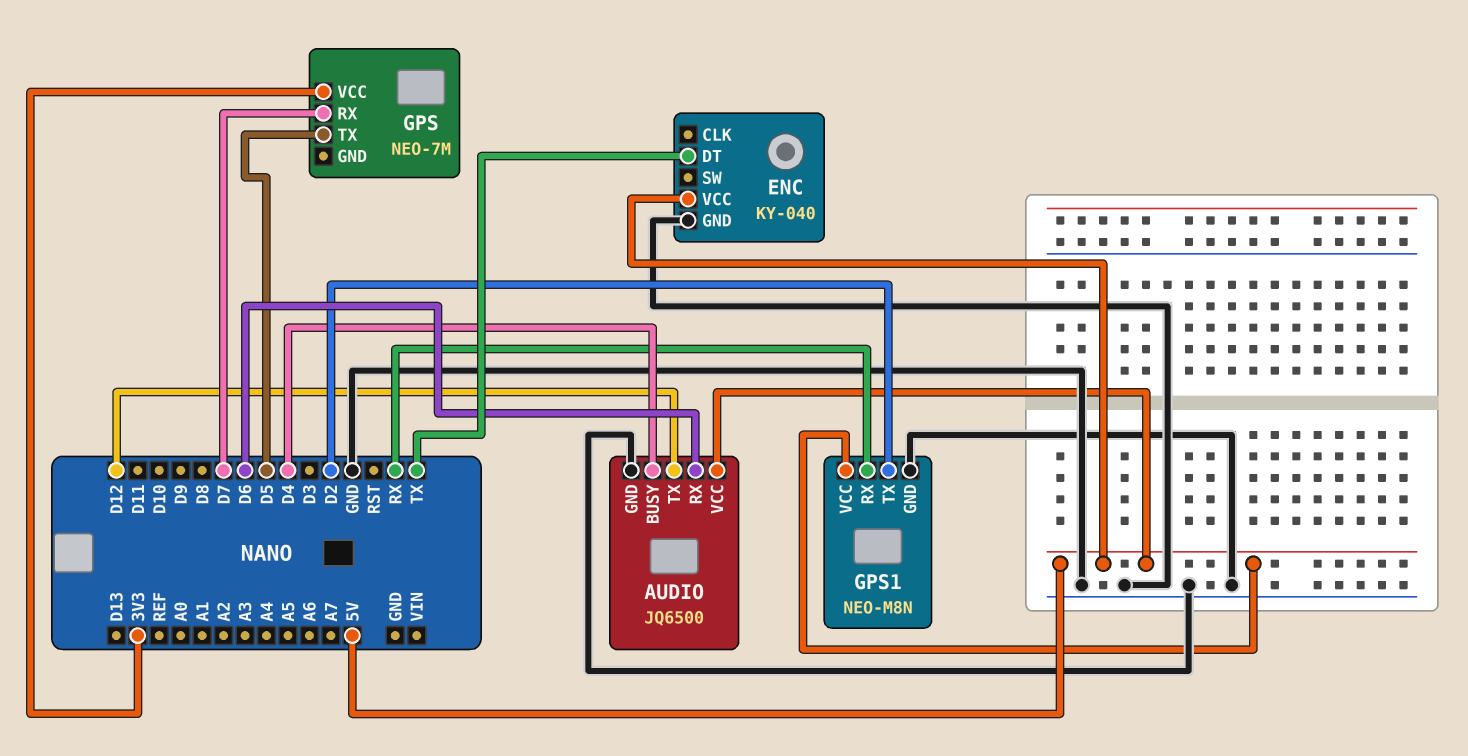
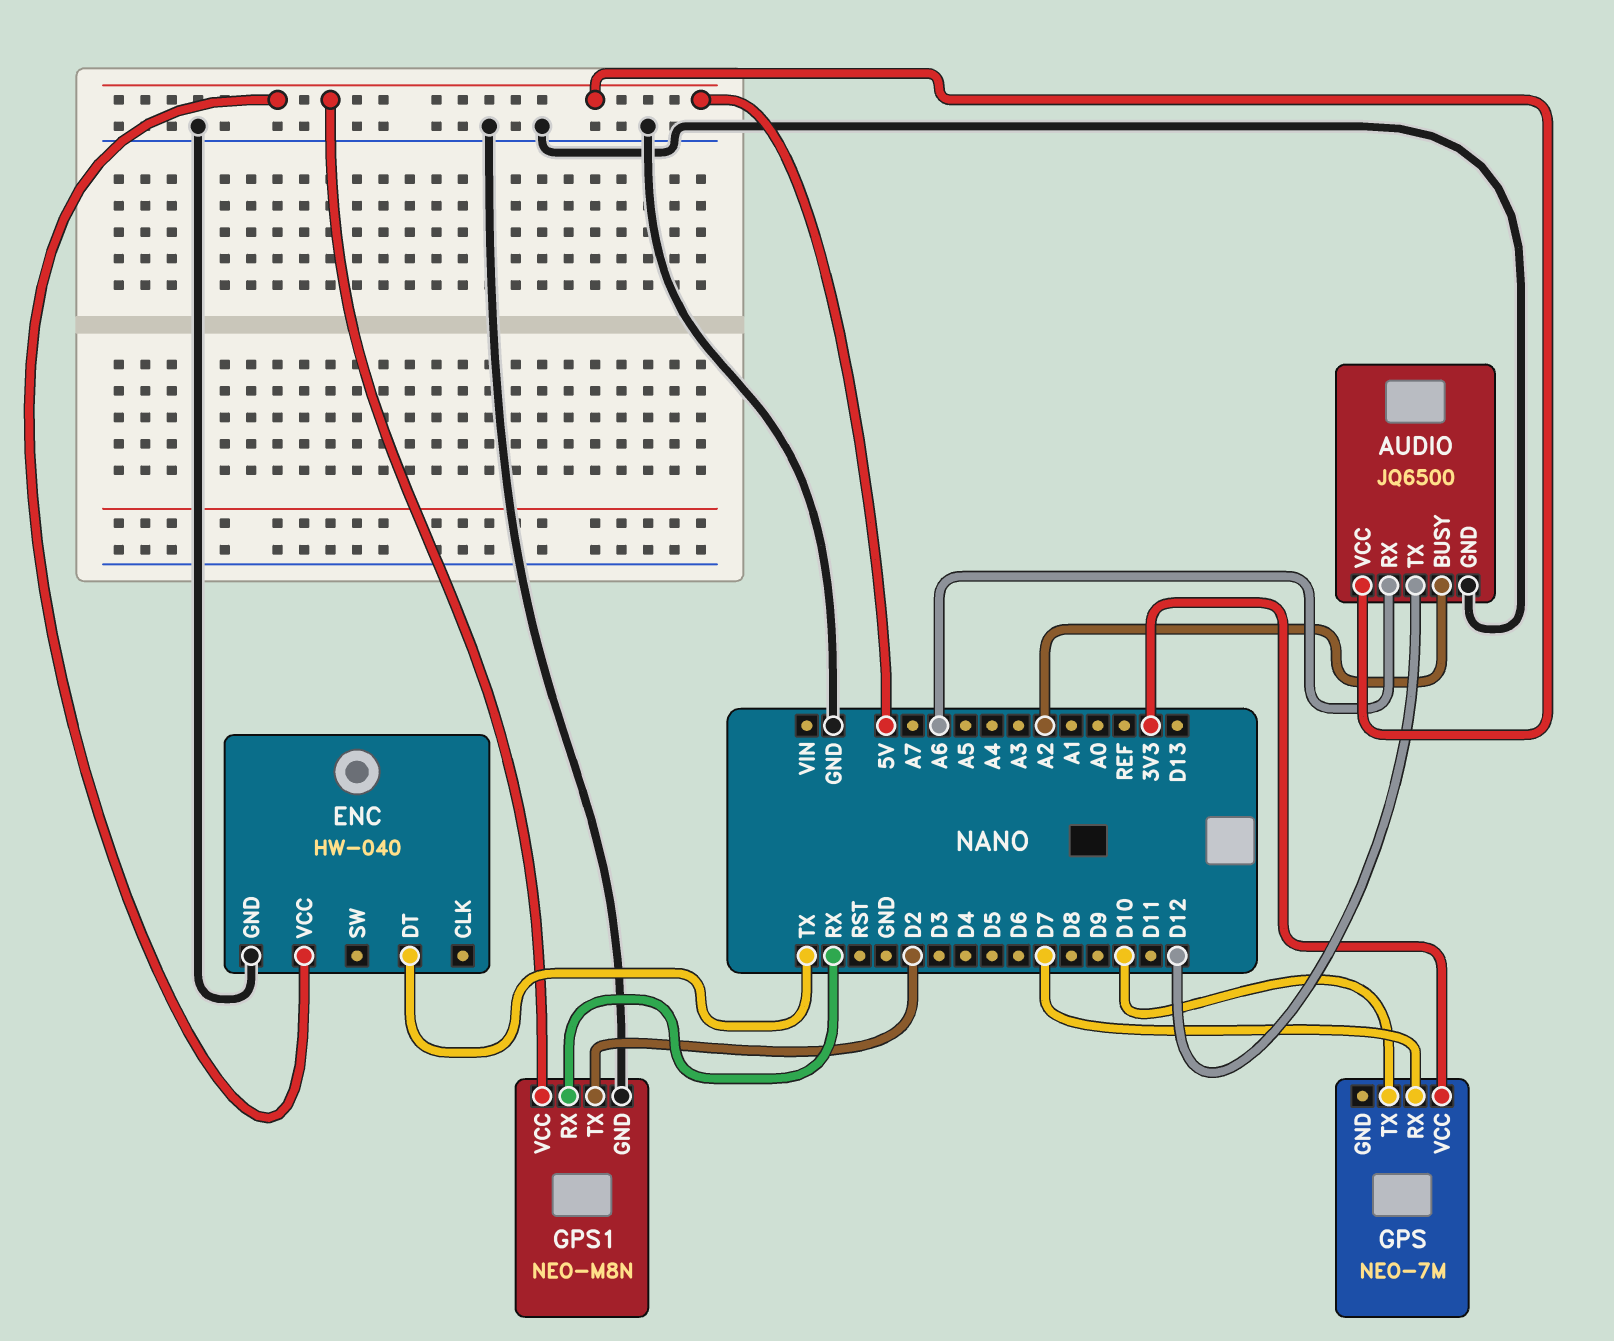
AUDIO pin BUSY: D4 -> A2
AUDIO pin RX: D6 -> A6
ENC: KY-040 -> HW-040
GPS pin TX: D5 -> D10

